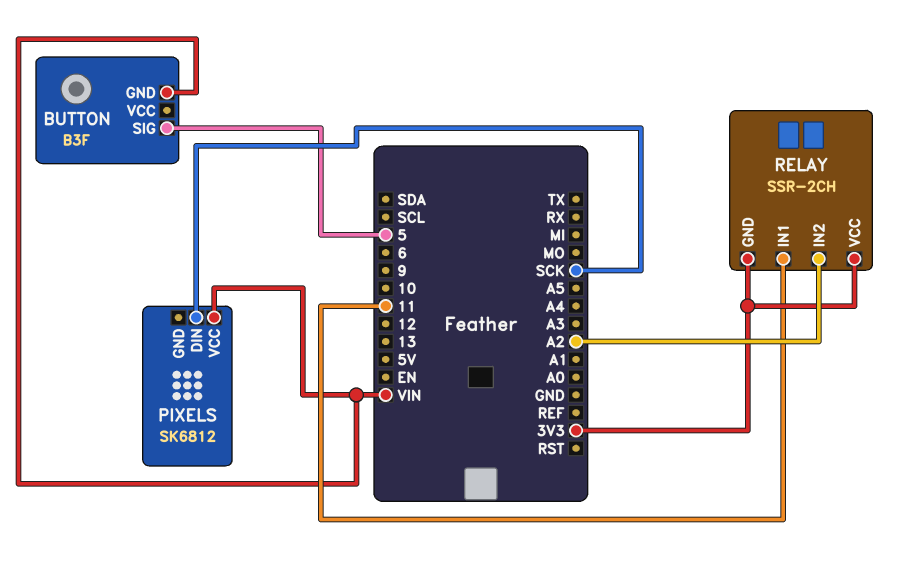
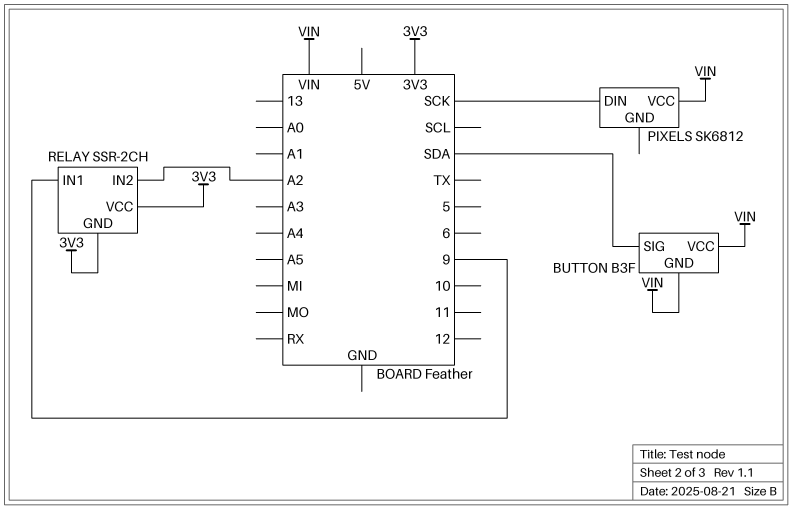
BUTTON pin SIG: 5 -> SDA
BUTTON pin VCC: none -> VIN
RELAY pin IN1: 11 -> 9

